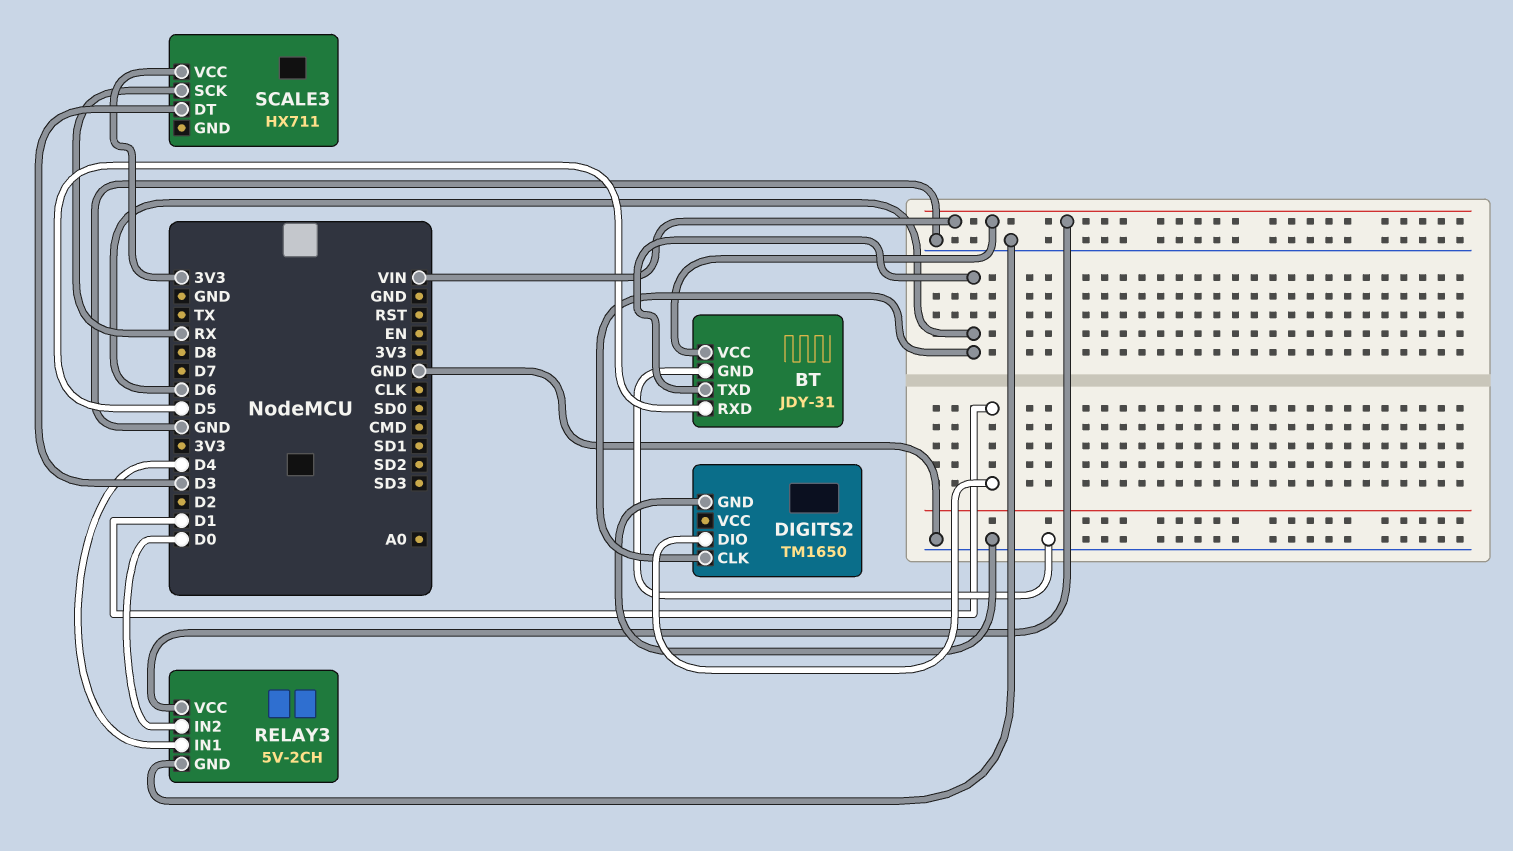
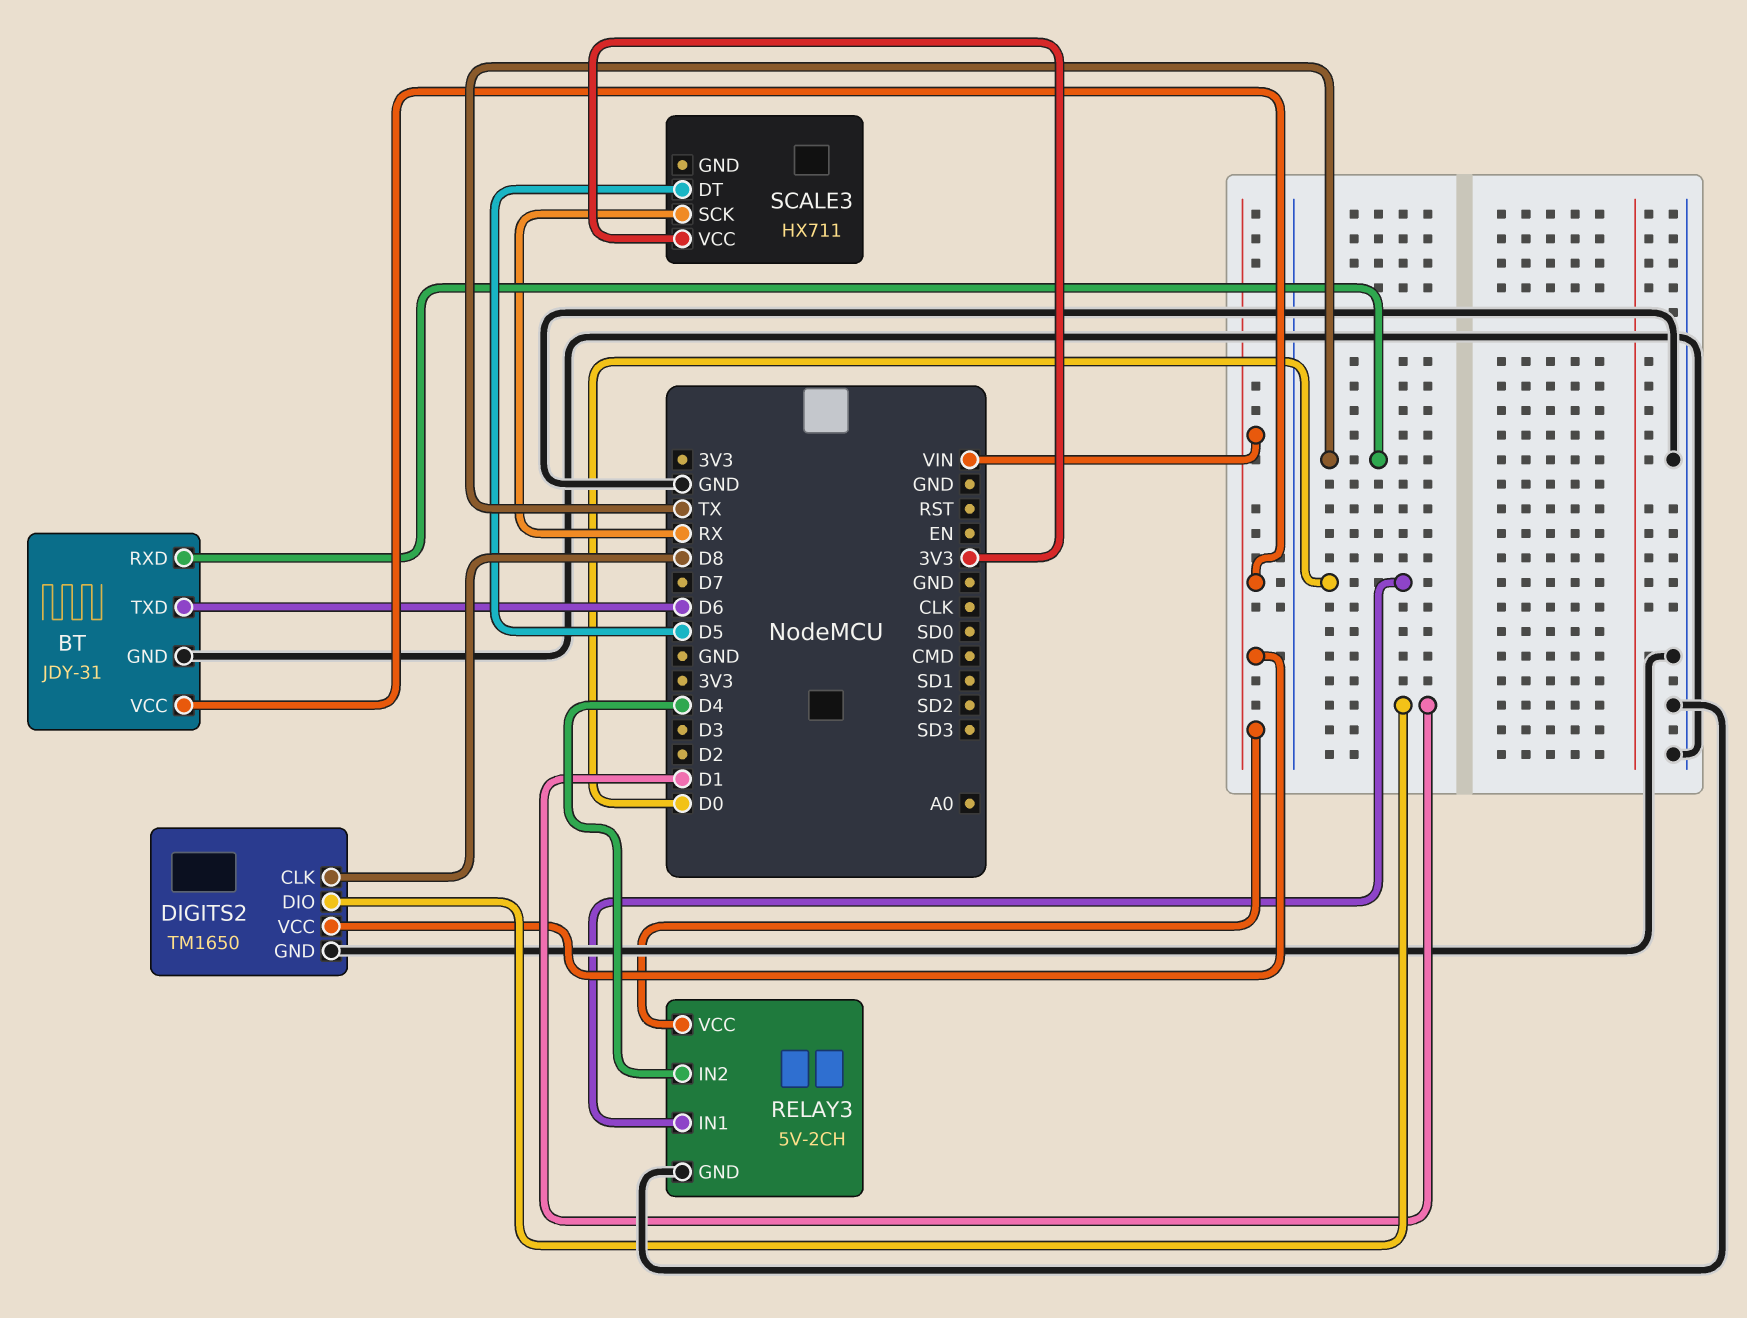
BT pin RXD: D5 -> TX
DIGITS2 pin CLK: D6 -> D8
DIGITS2 pin VCC: none -> VIN
RELAY3 pin IN1: D4 -> D0
RELAY3 pin IN2: D0 -> D4
SCALE3 pin DT: D3 -> D5

